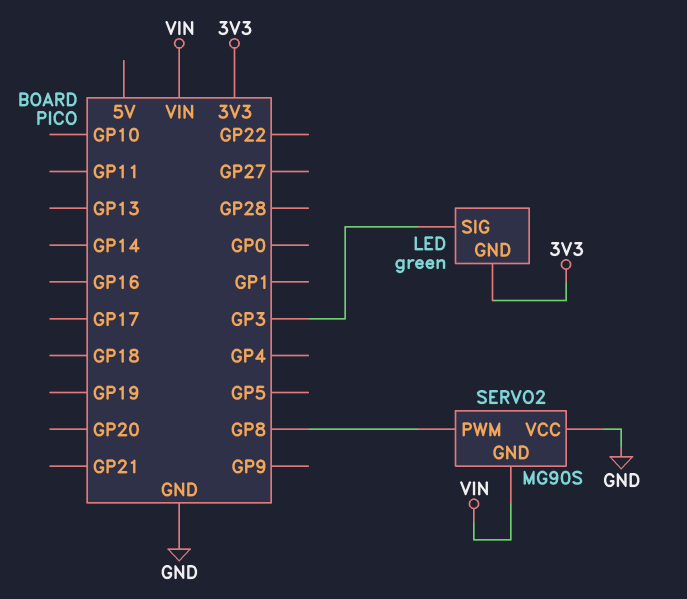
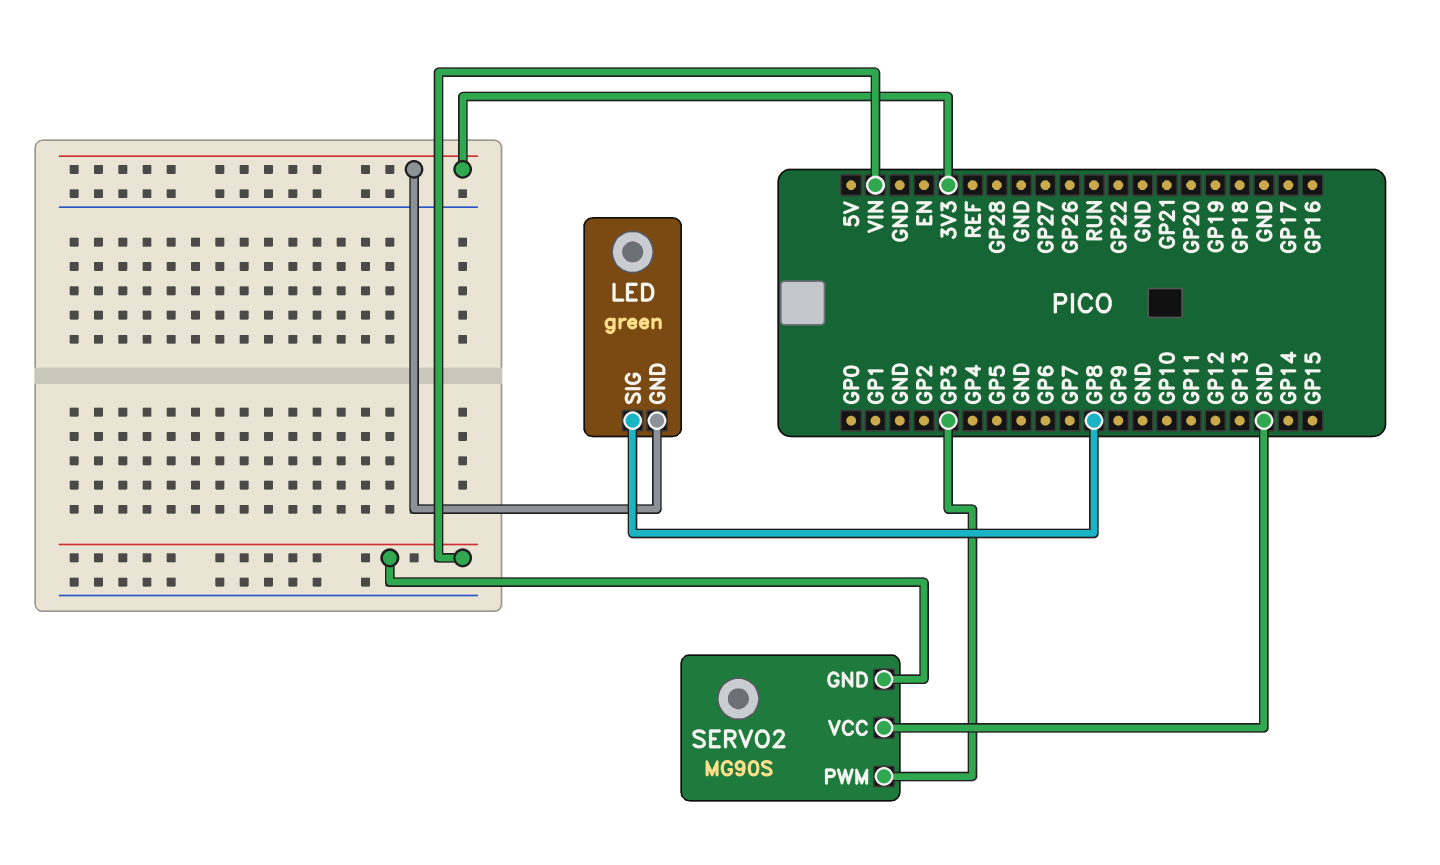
LED pin SIG: GP3 -> GP8
SERVO2 pin PWM: GP8 -> GP3

